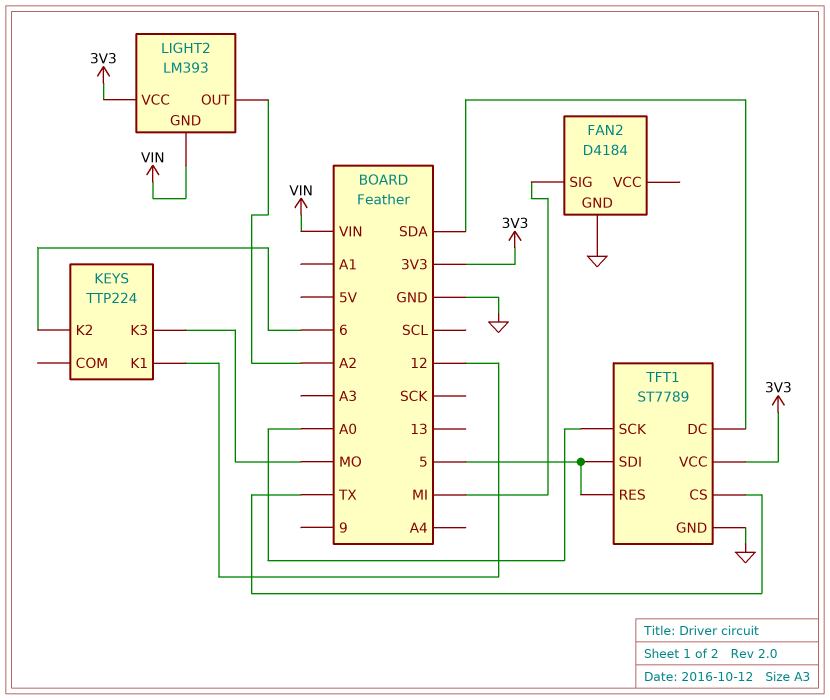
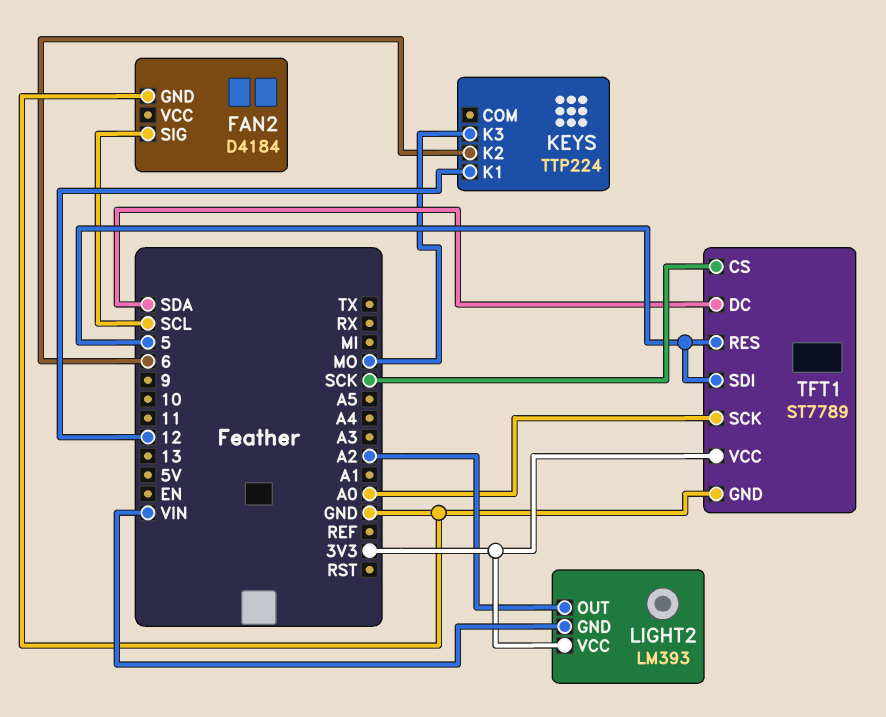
FAN2 pin SIG: MI -> SCL
TFT1 pin CS: TX -> SCK

